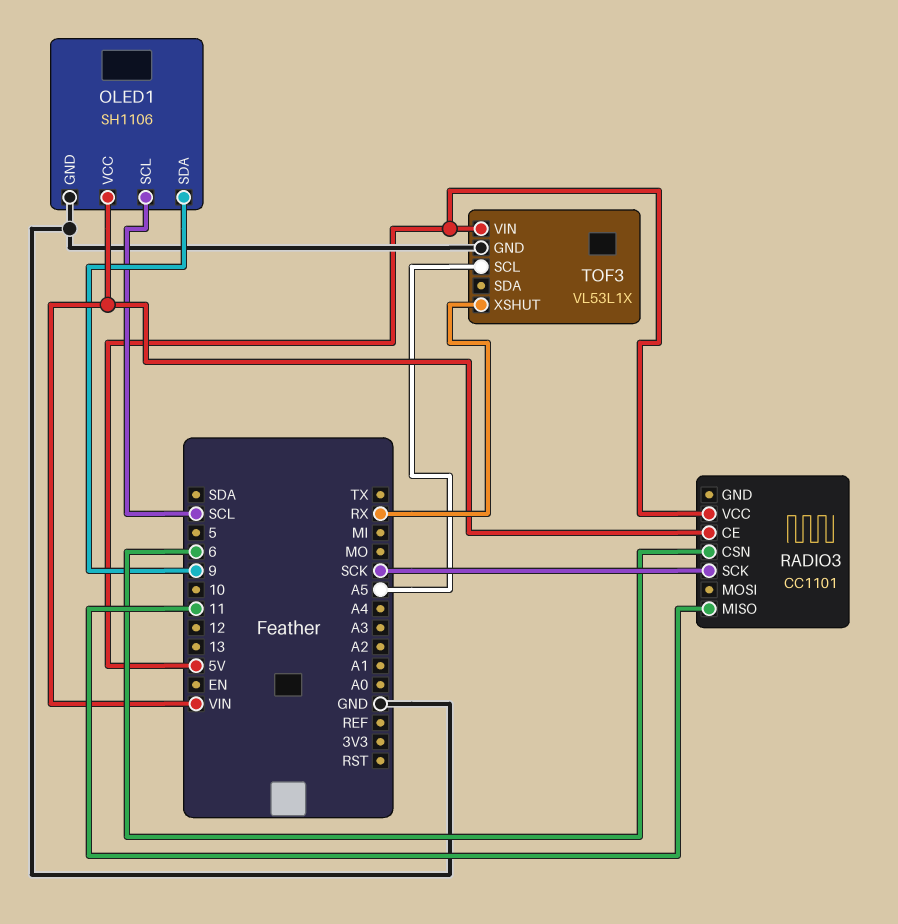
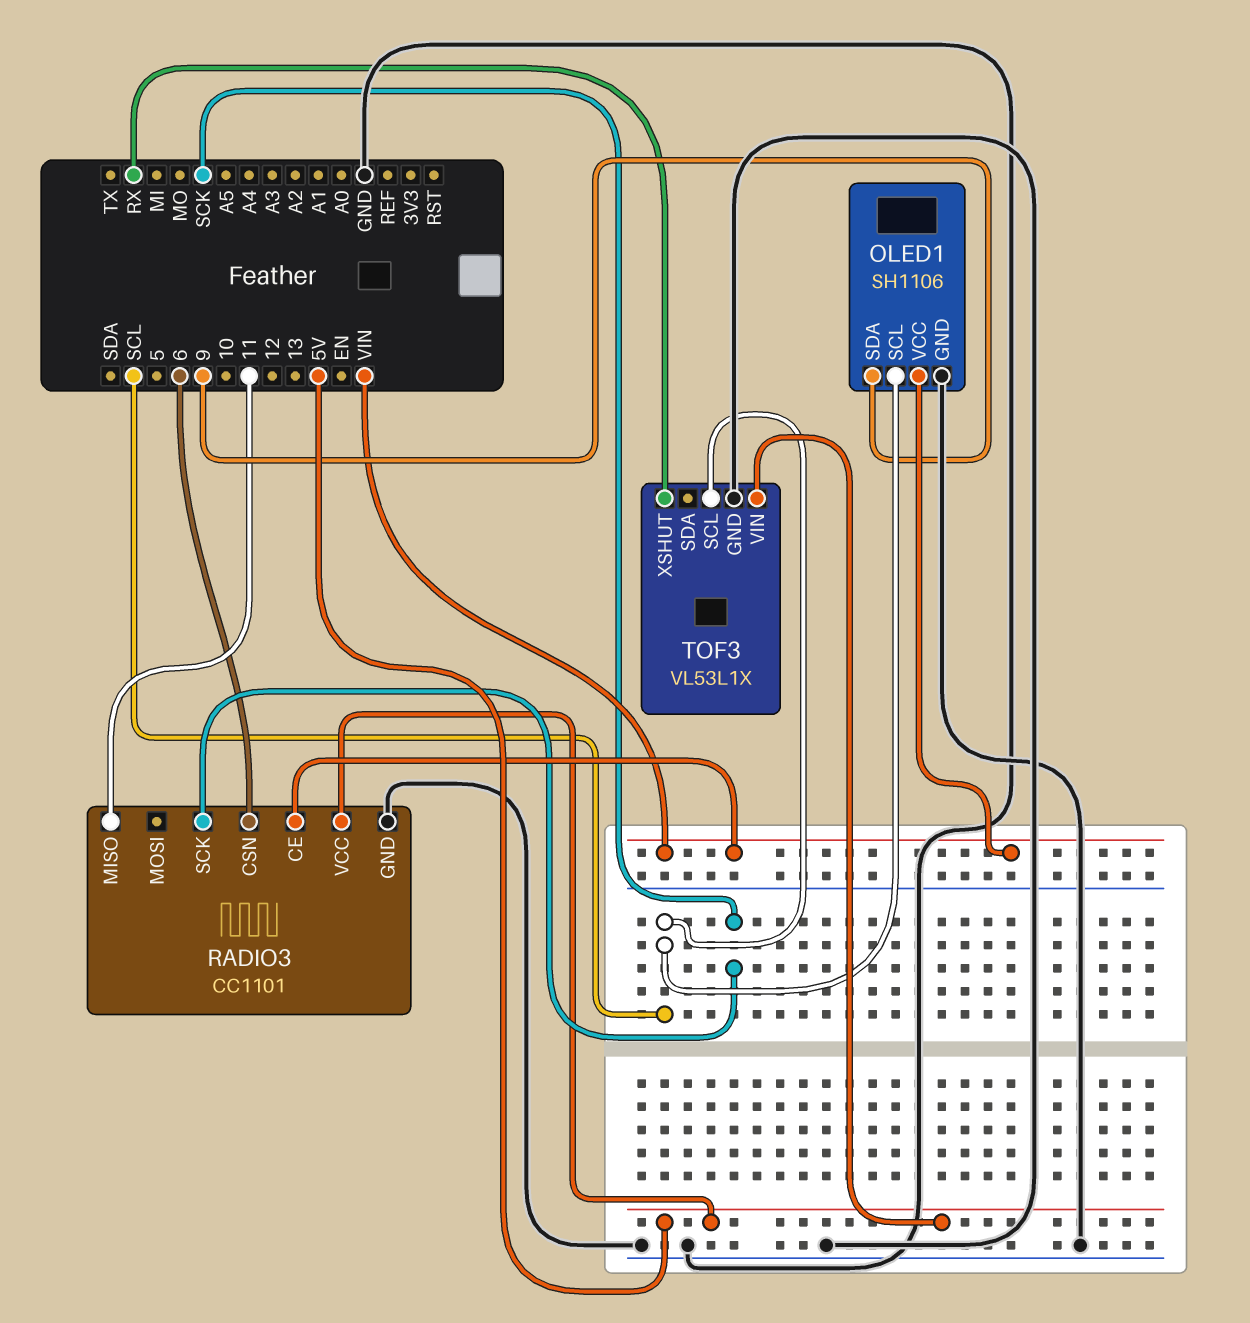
RADIO3 pin GND: none -> GND
TOF3 pin SCL: A5 -> SCL

